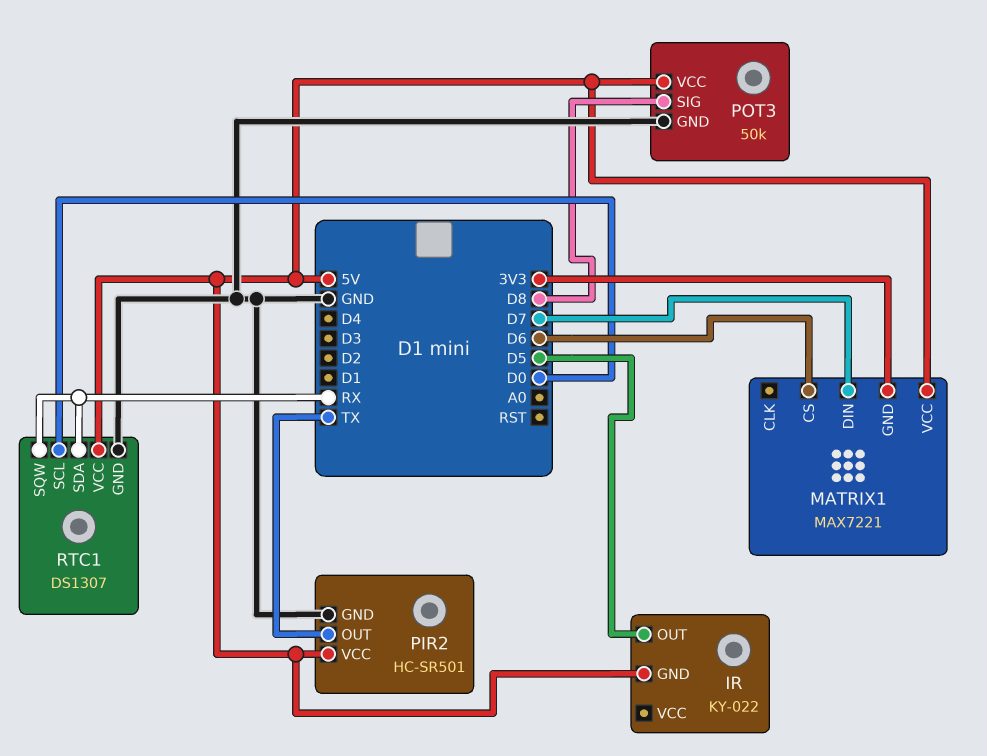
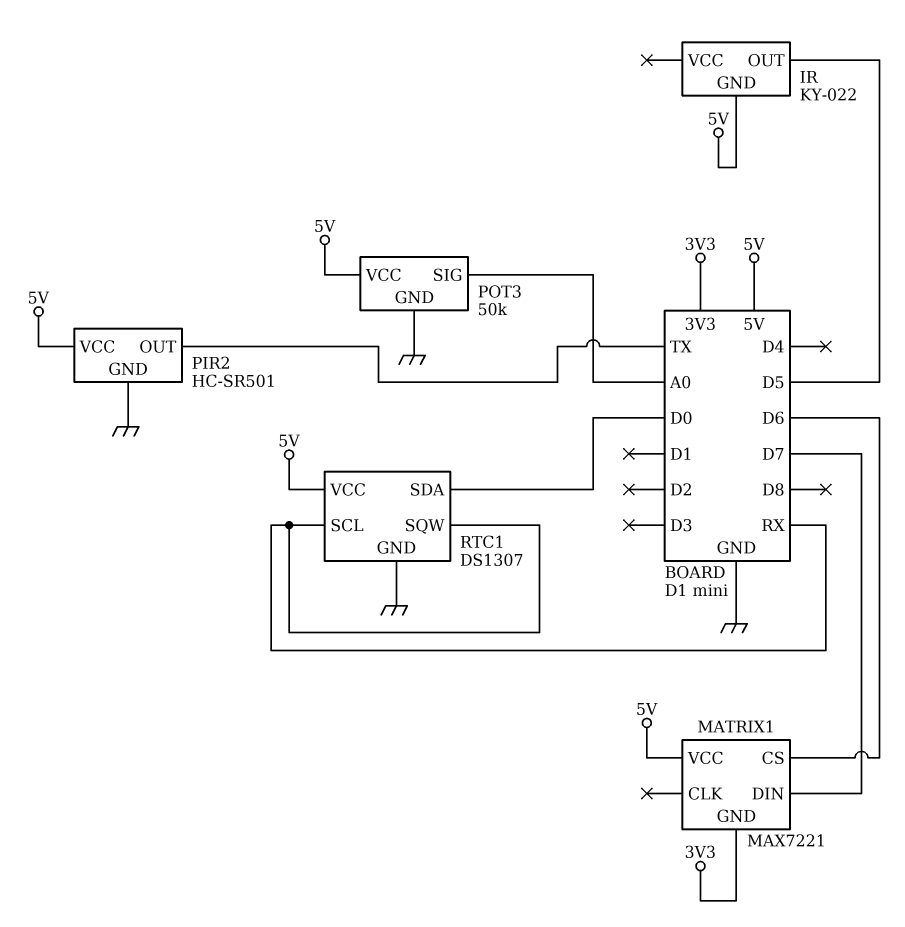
POT3 pin SIG: D8 -> A0
RTC1 pin SCL: D0 -> RX
RTC1 pin SDA: RX -> D0

